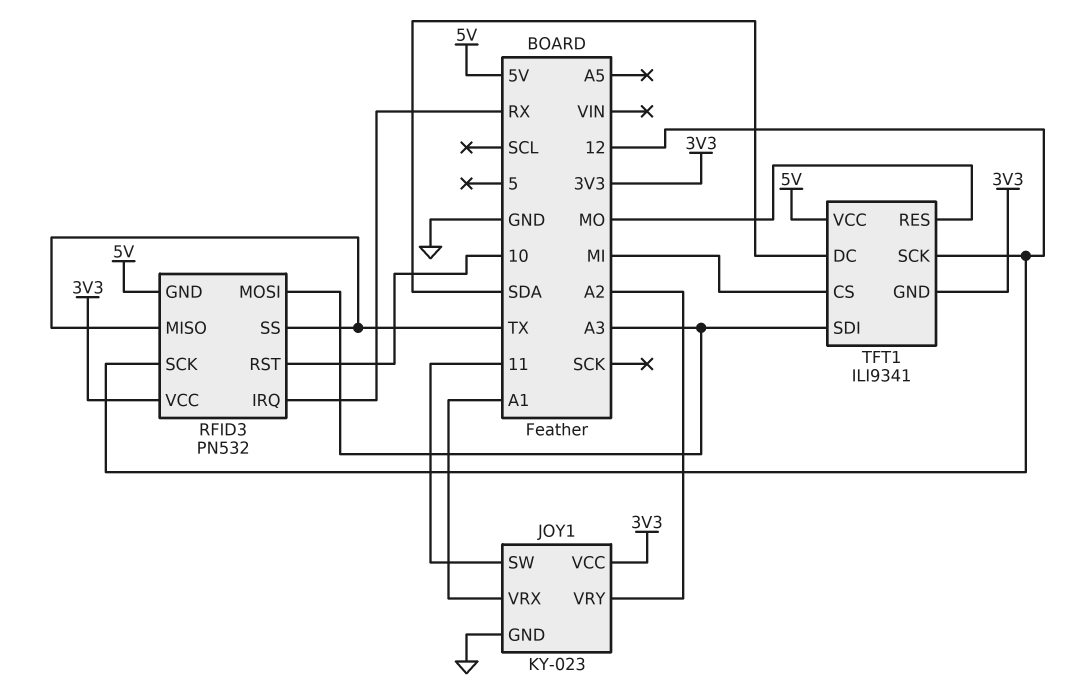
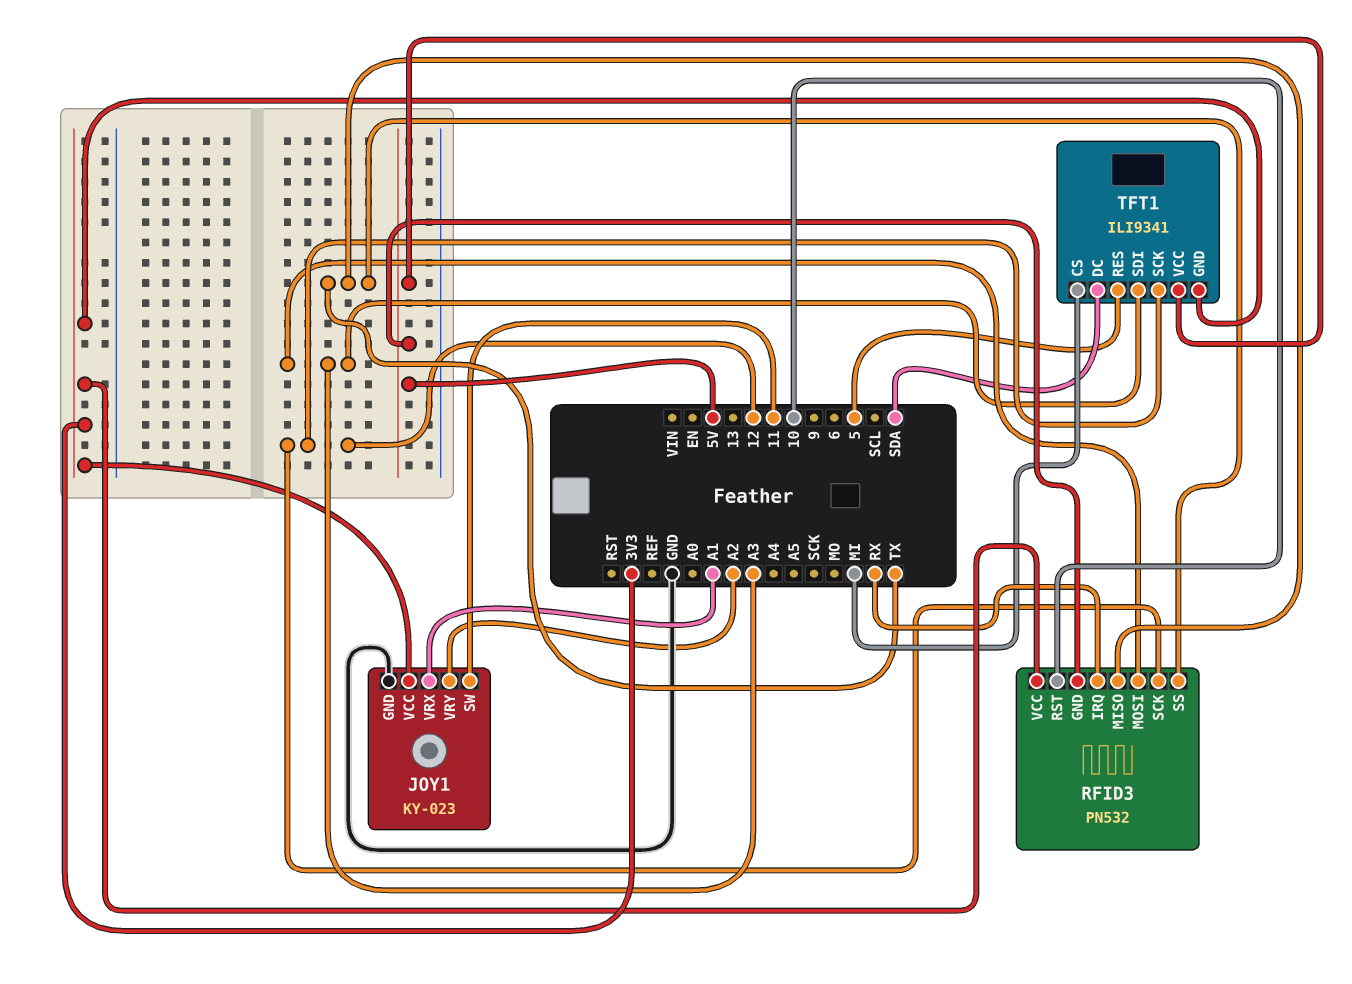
TFT1 pin RES: MO -> 5

